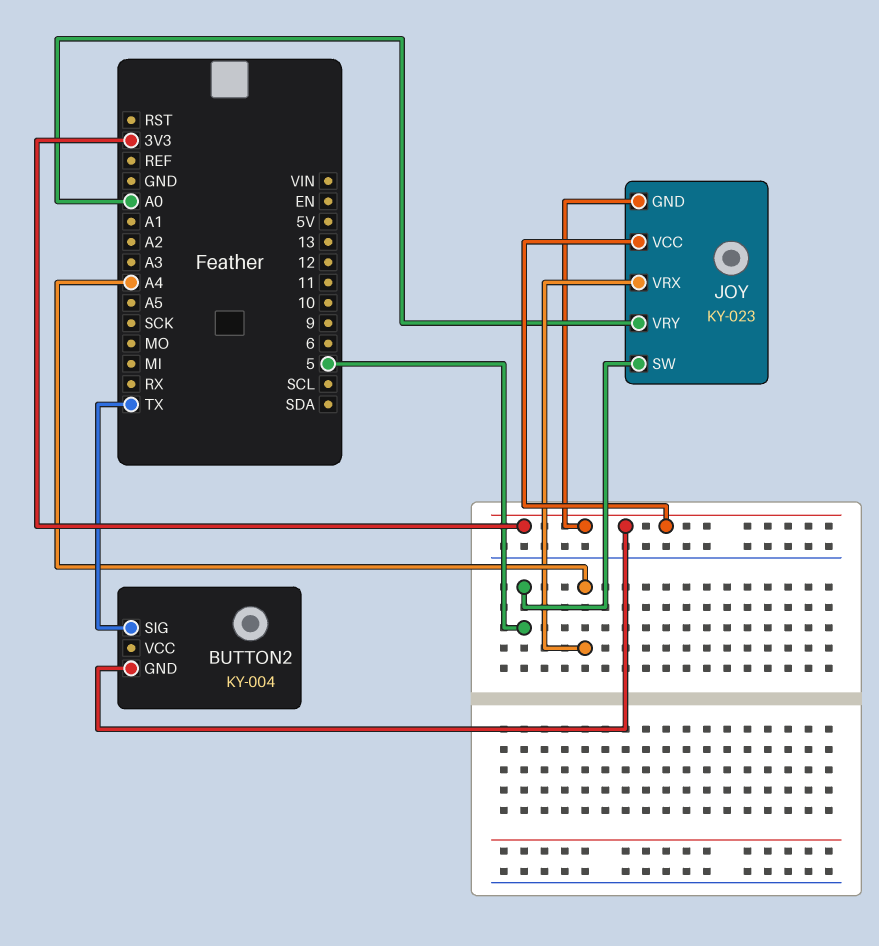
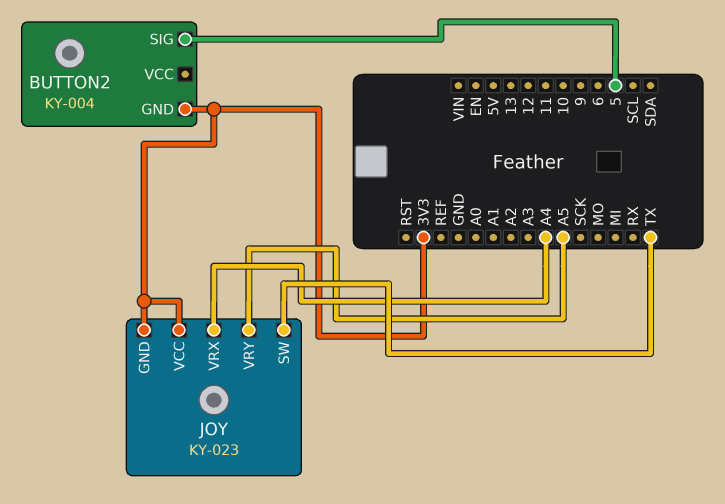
BUTTON2 pin SIG: TX -> 5
JOY pin SW: 5 -> TX
JOY pin VRY: A0 -> A5

